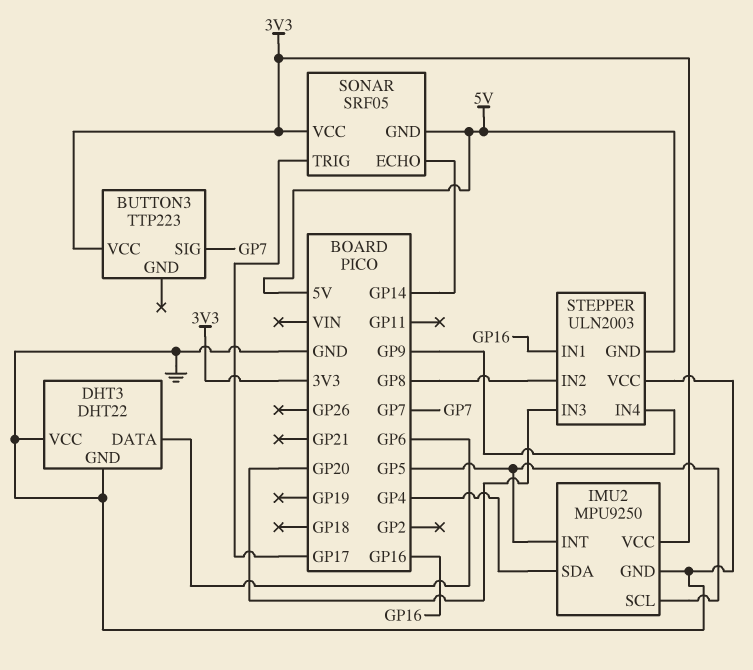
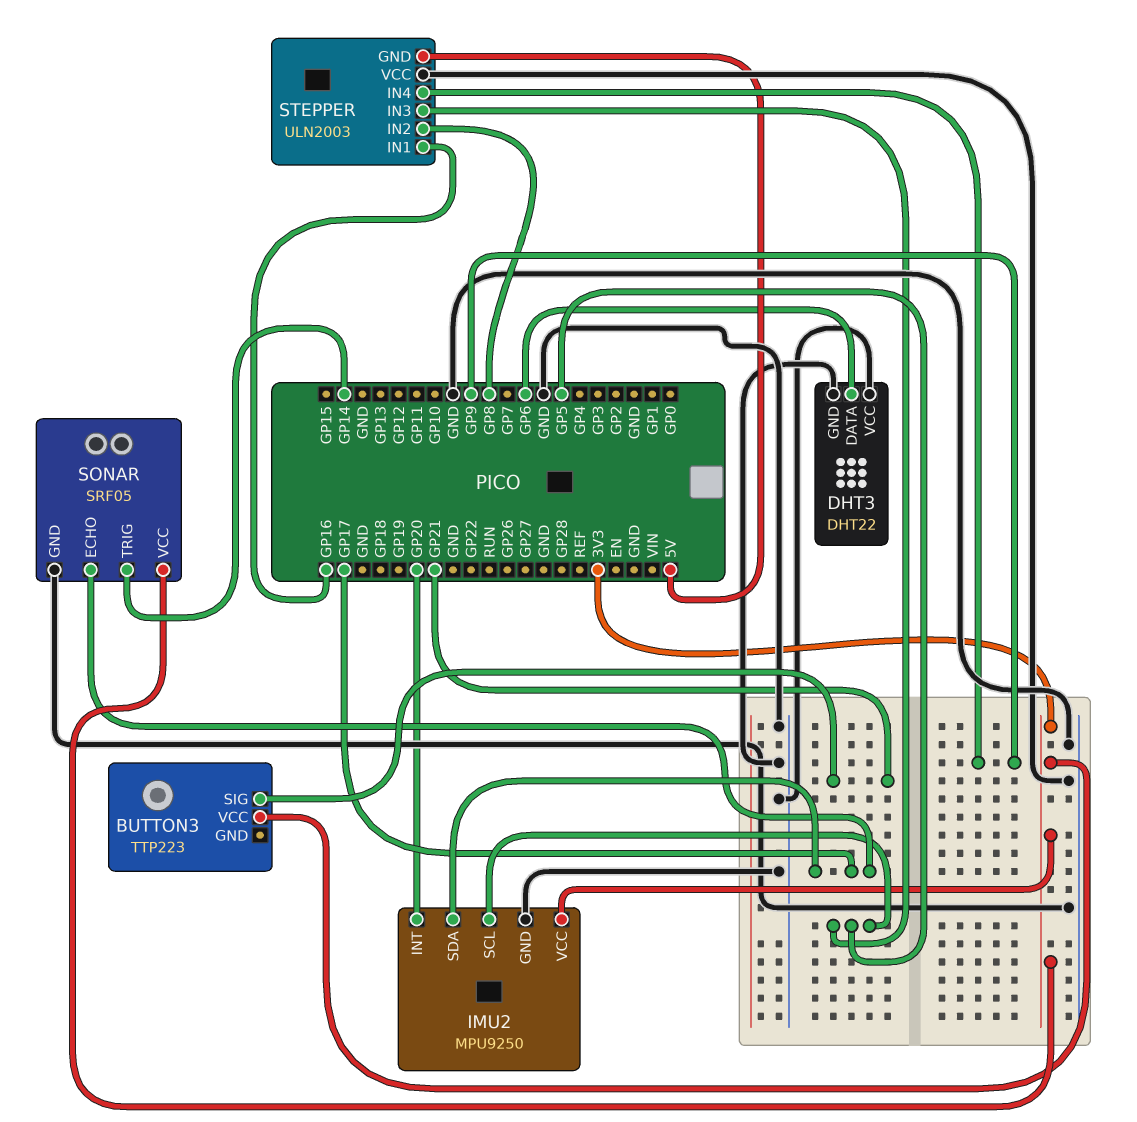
BUTTON3 pin SIG: GP7 -> GP21
IMU2 pin INT: GP5 -> GP20
IMU2 pin SDA: GP4 -> GP17
SONAR pin ECHO: GP14 -> GP17
SONAR pin GND: 5V -> GND
SONAR pin TRIG: GP17 -> GP14
STEPPER pin IN3: GP20 -> GP5

